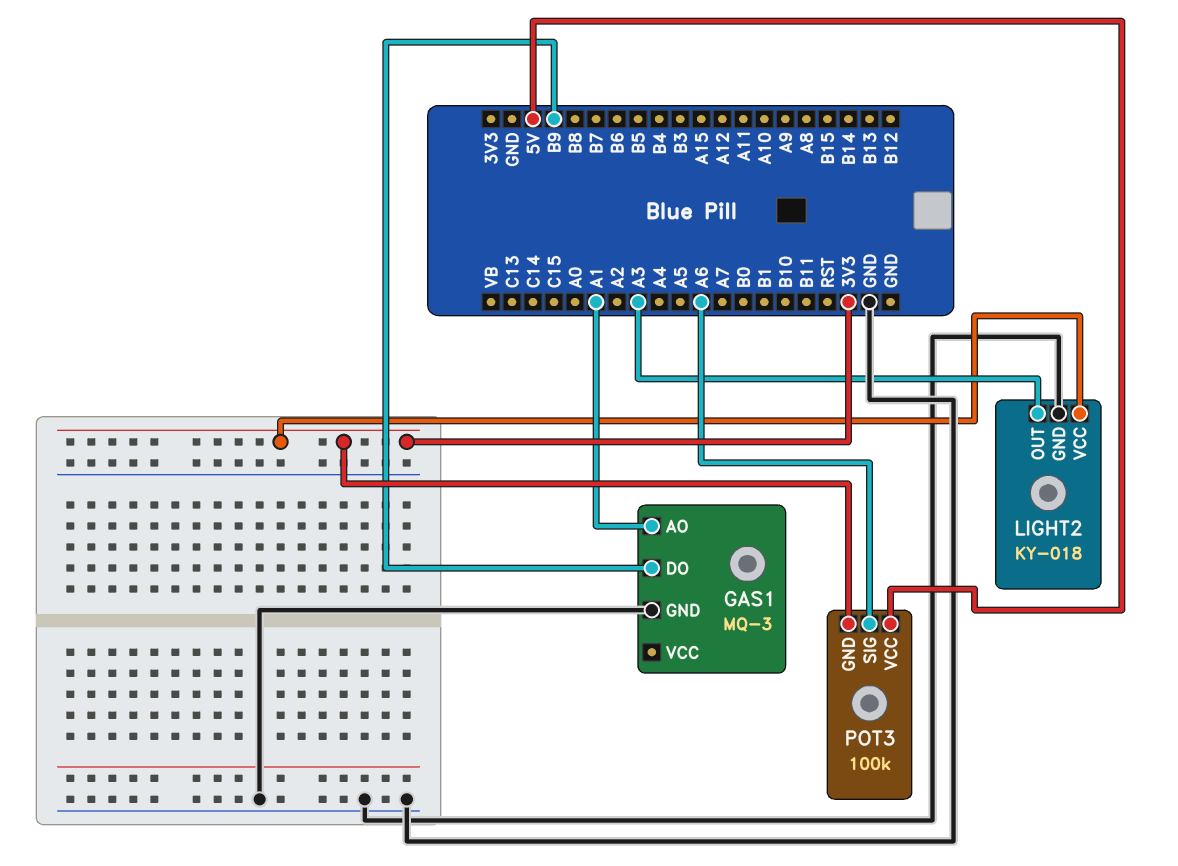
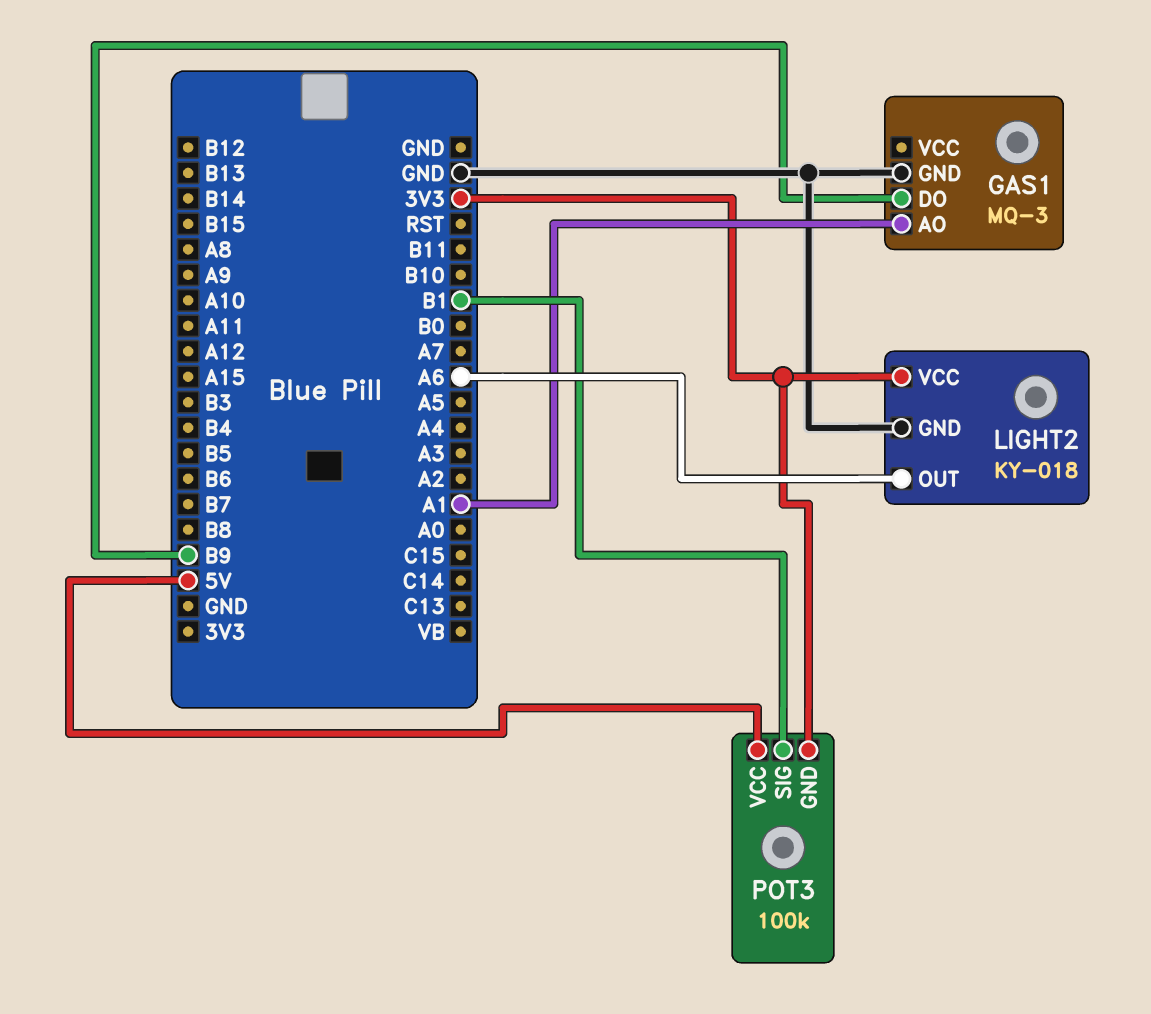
LIGHT2 pin OUT: A3 -> A6
POT3 pin SIG: A6 -> B1

